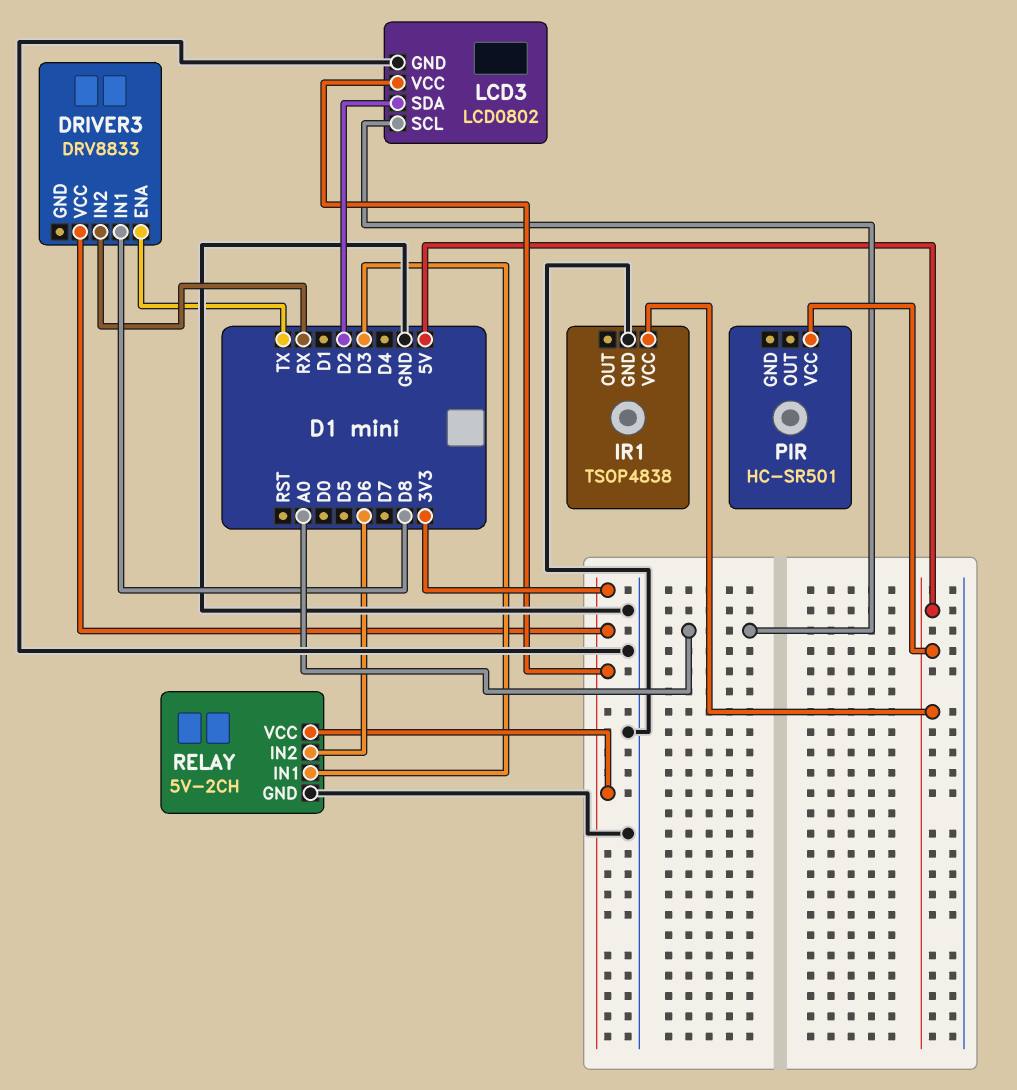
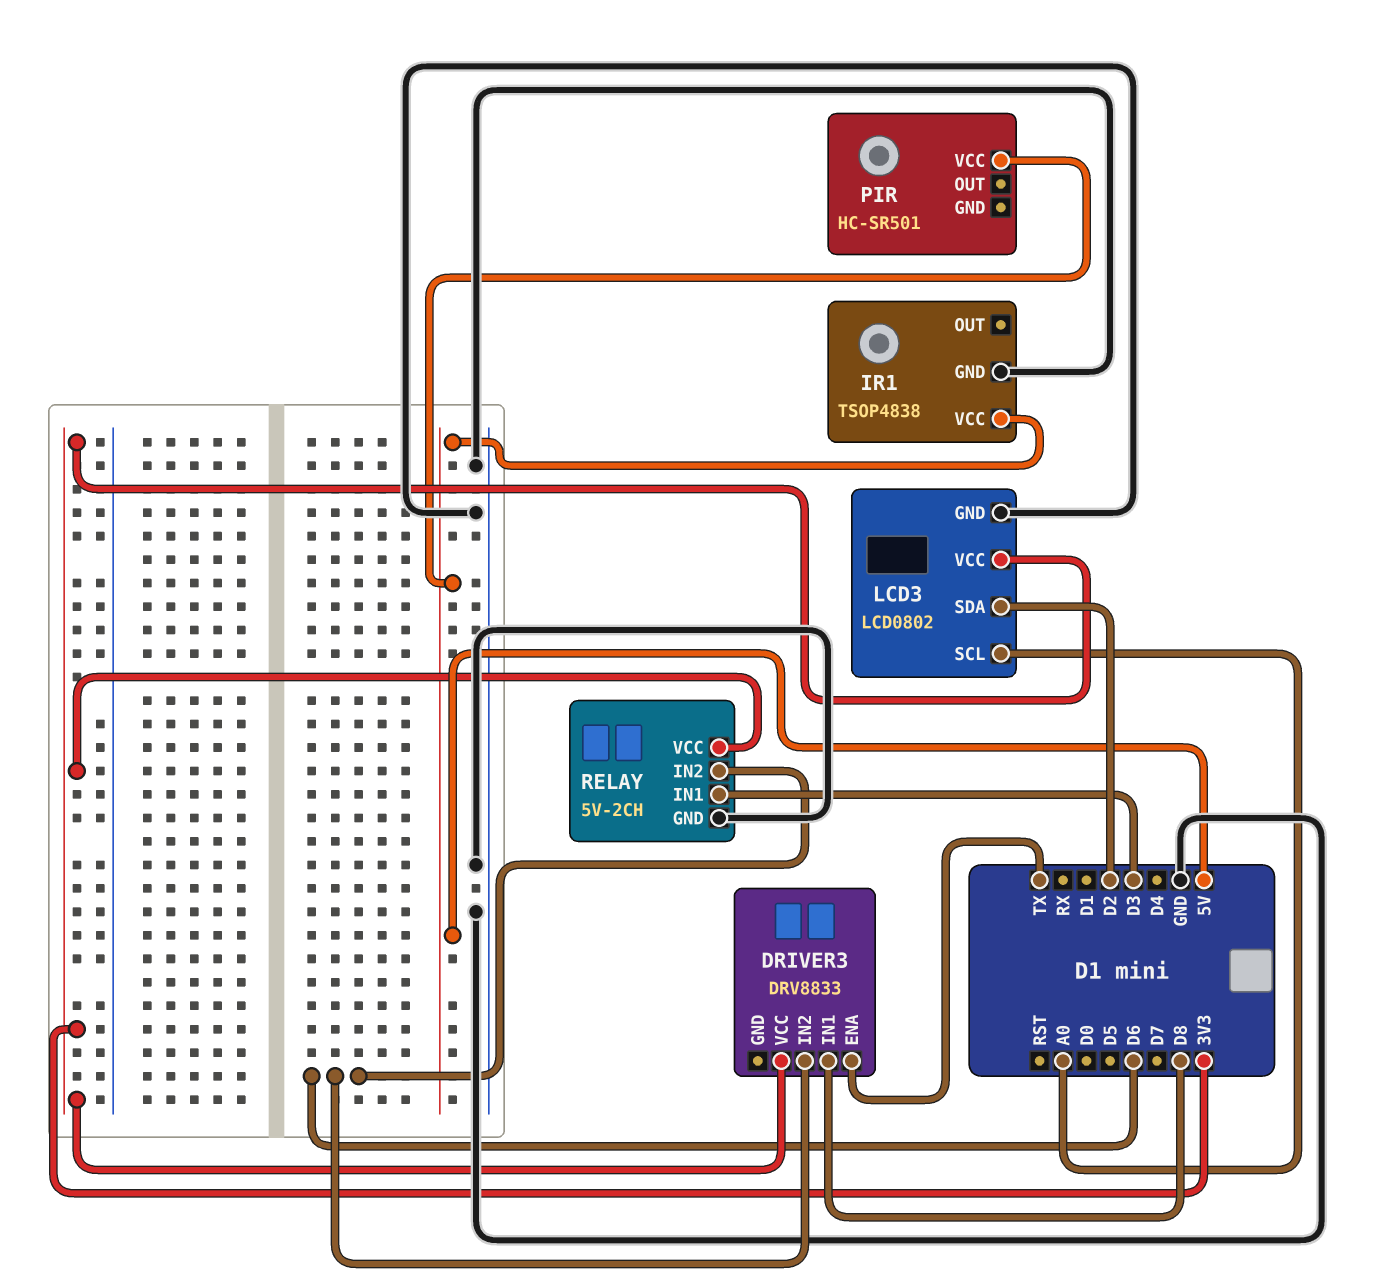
DRIVER3 pin IN2: RX -> D6

